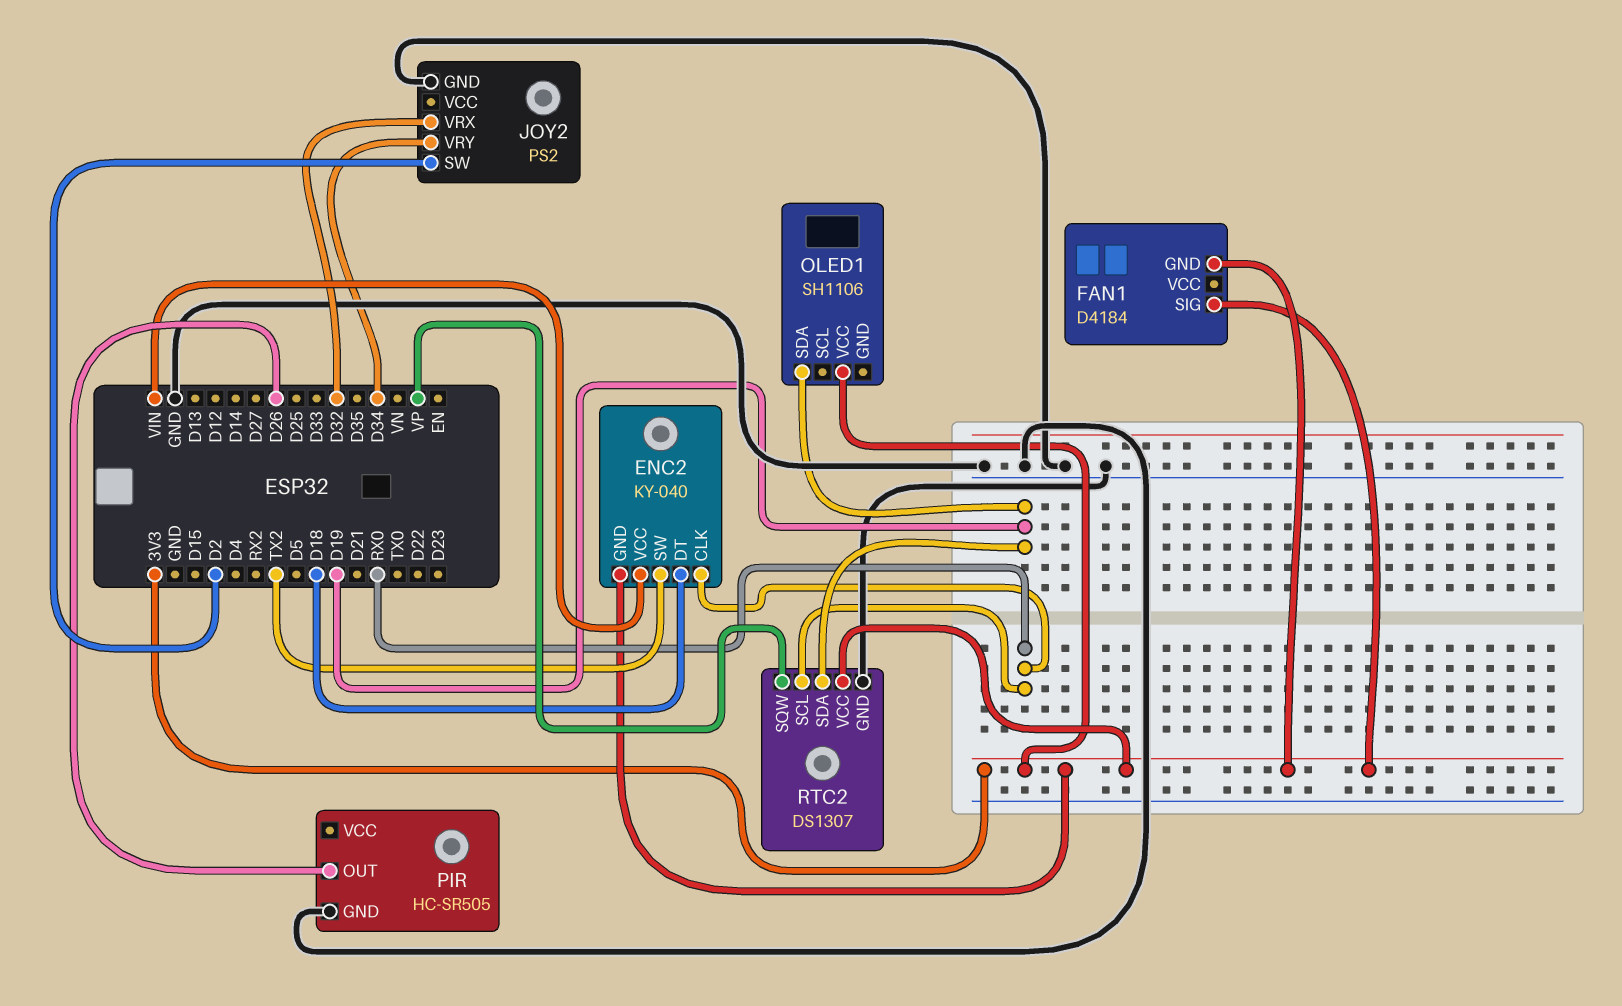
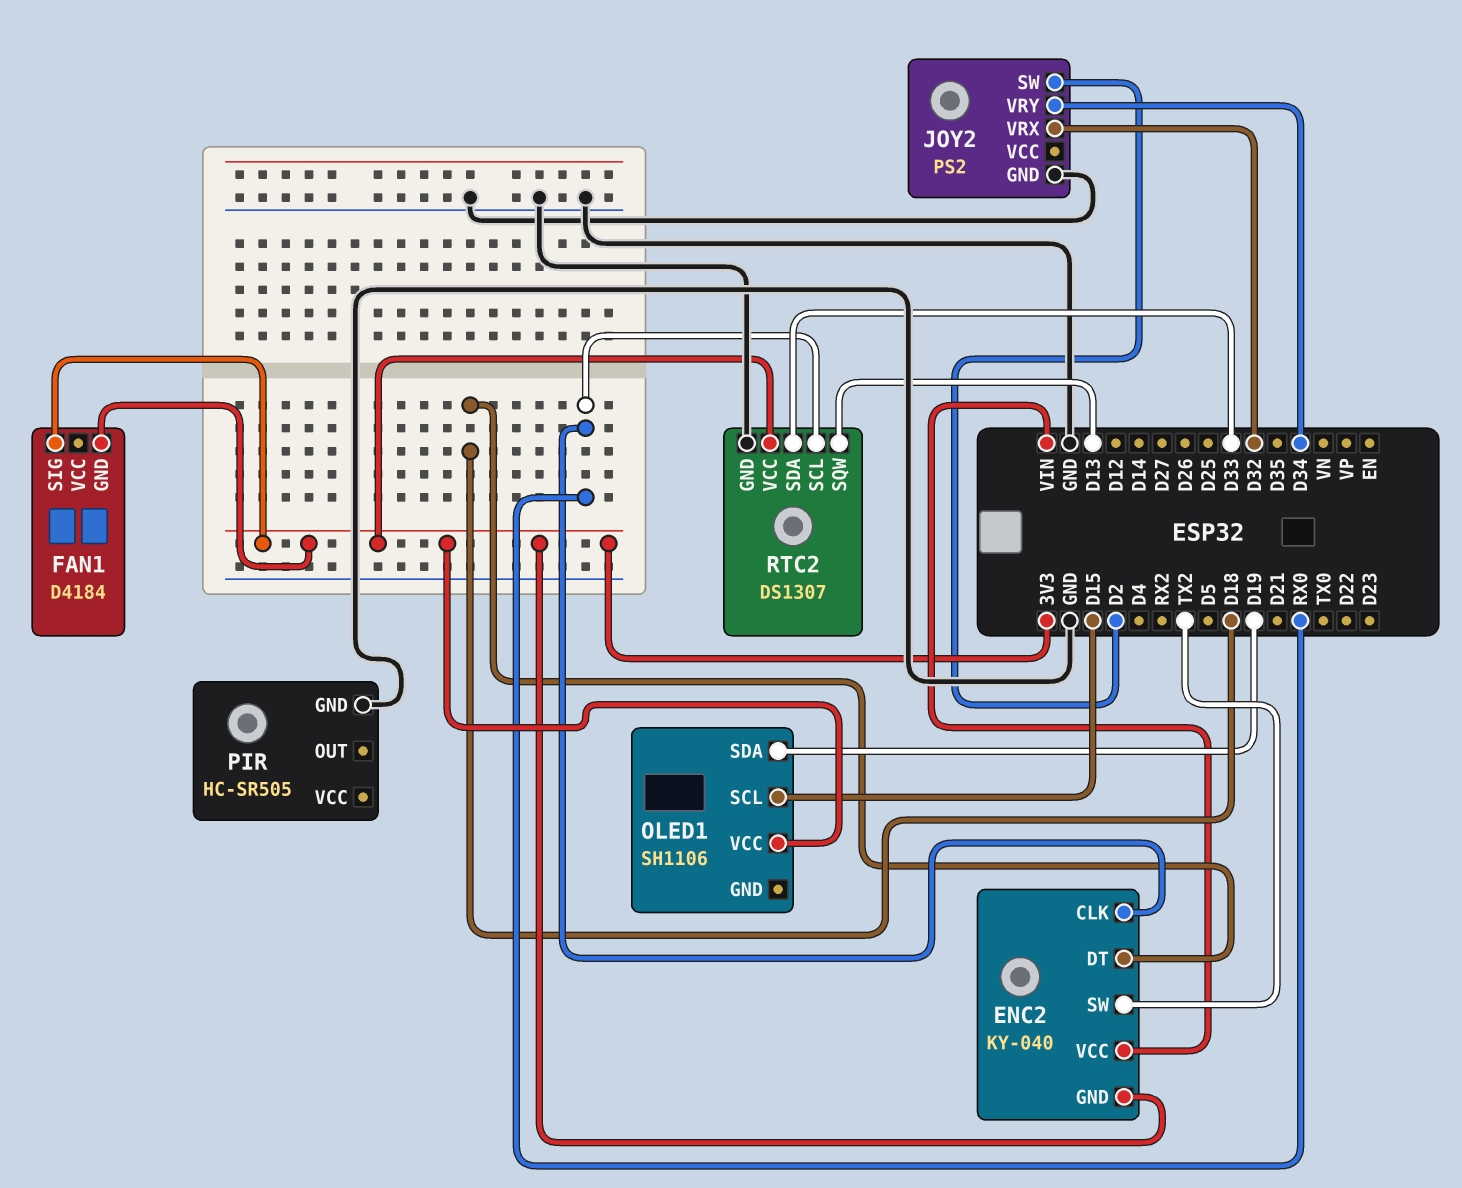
OLED1 pin SCL: none -> D15
PIR pin OUT: D26 -> none
RTC2 pin SDA: D19 -> D33
RTC2 pin SQW: VP -> D13

